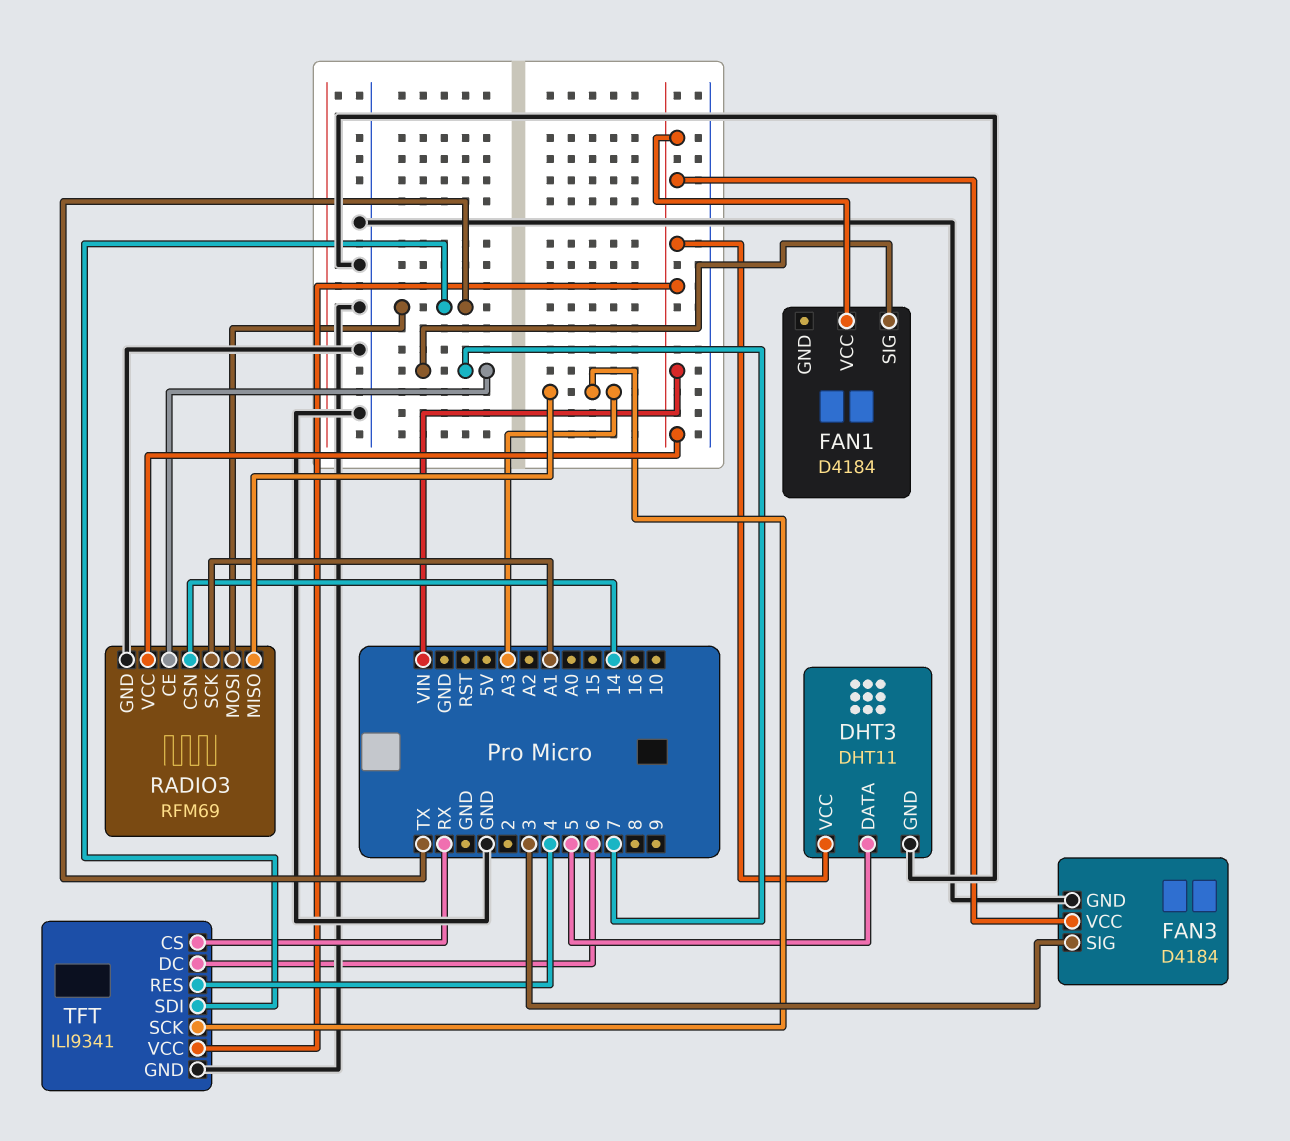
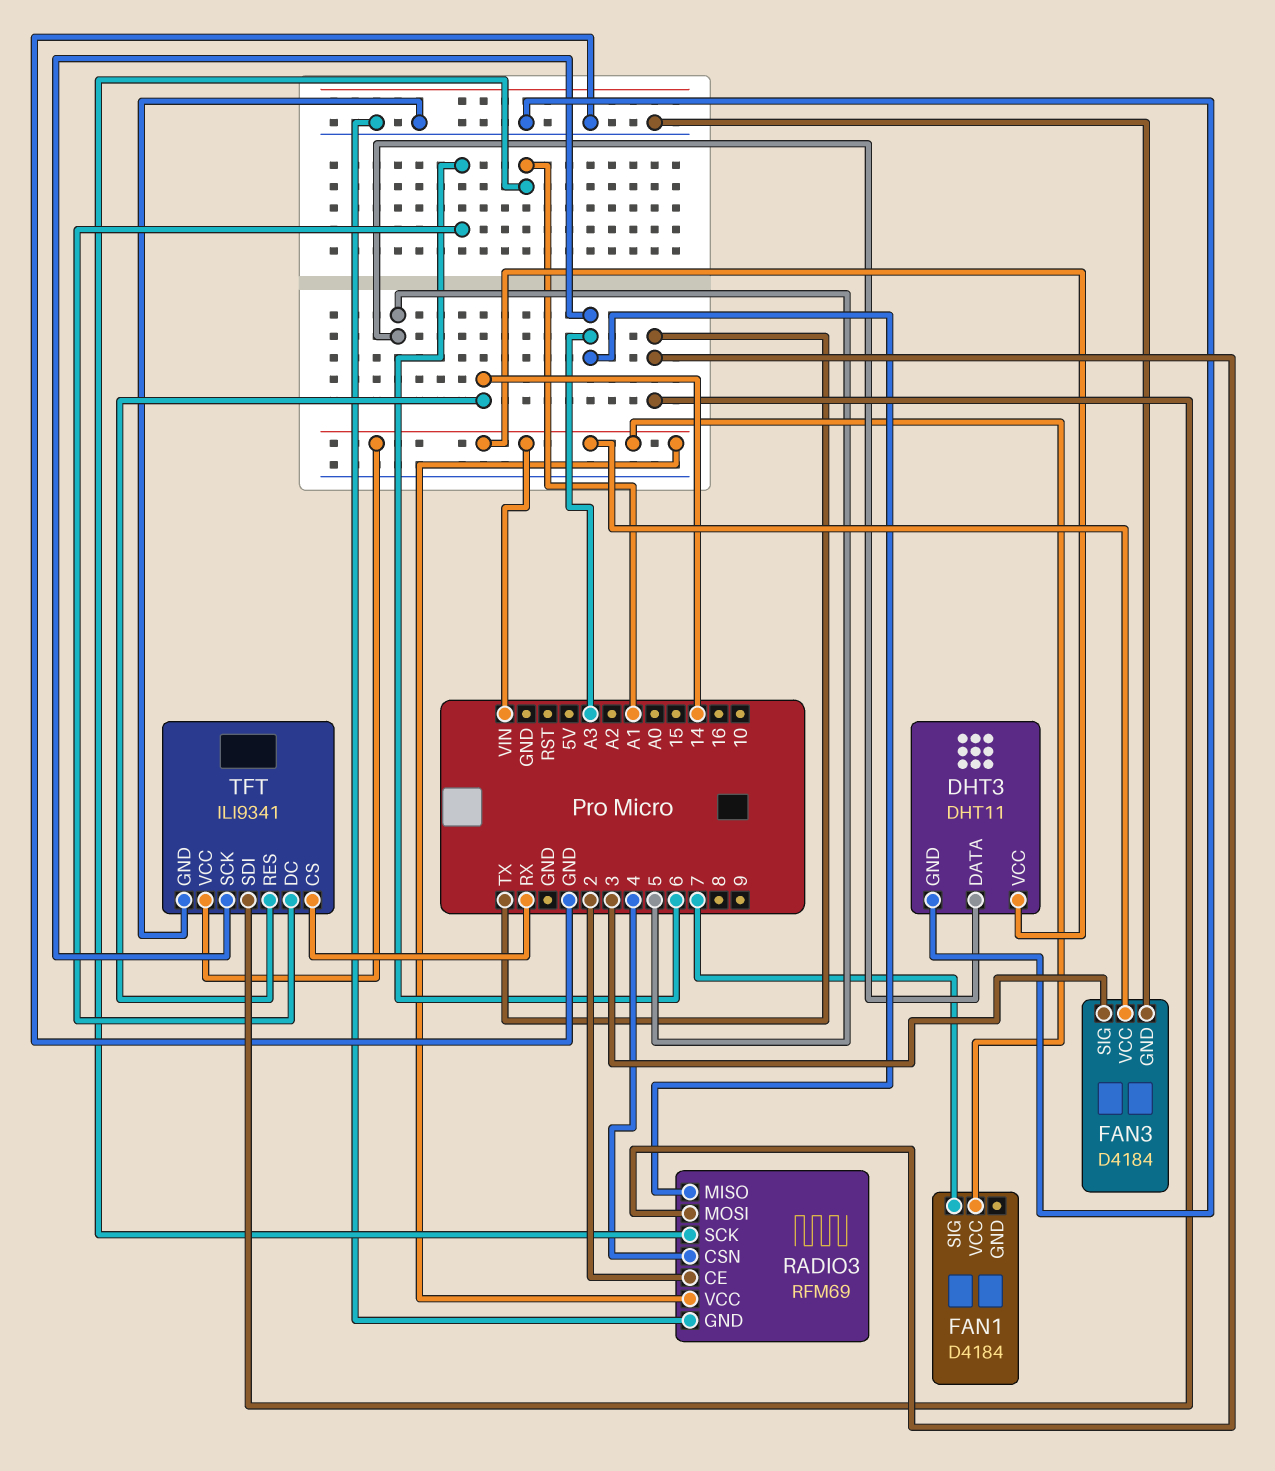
RADIO3 pin CE: 7 -> 2
RADIO3 pin CSN: 14 -> 4
TFT pin RES: 4 -> 14

